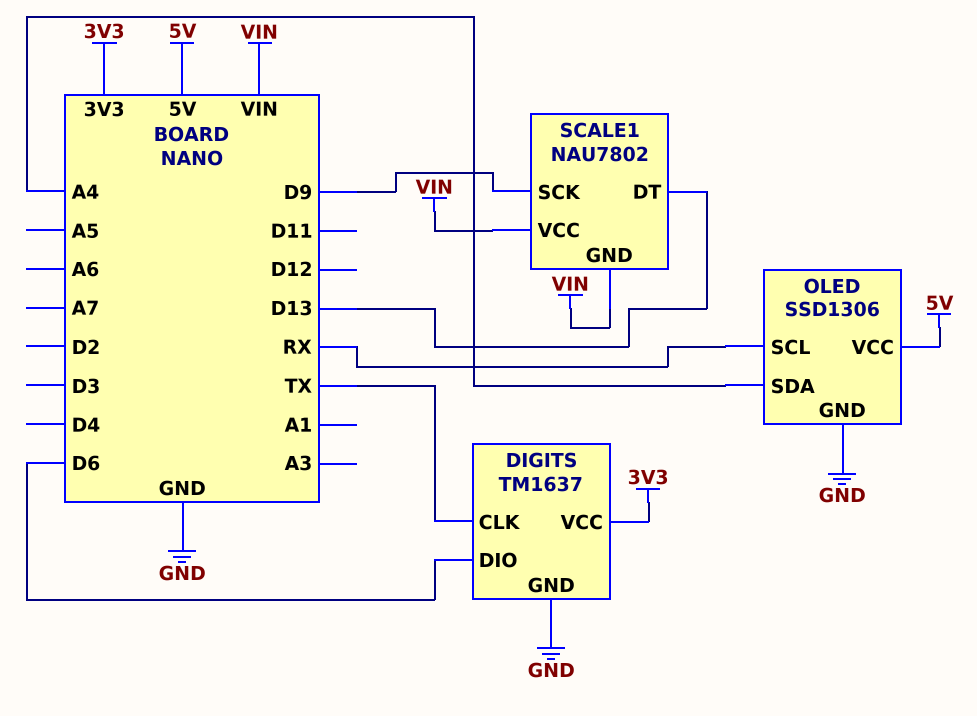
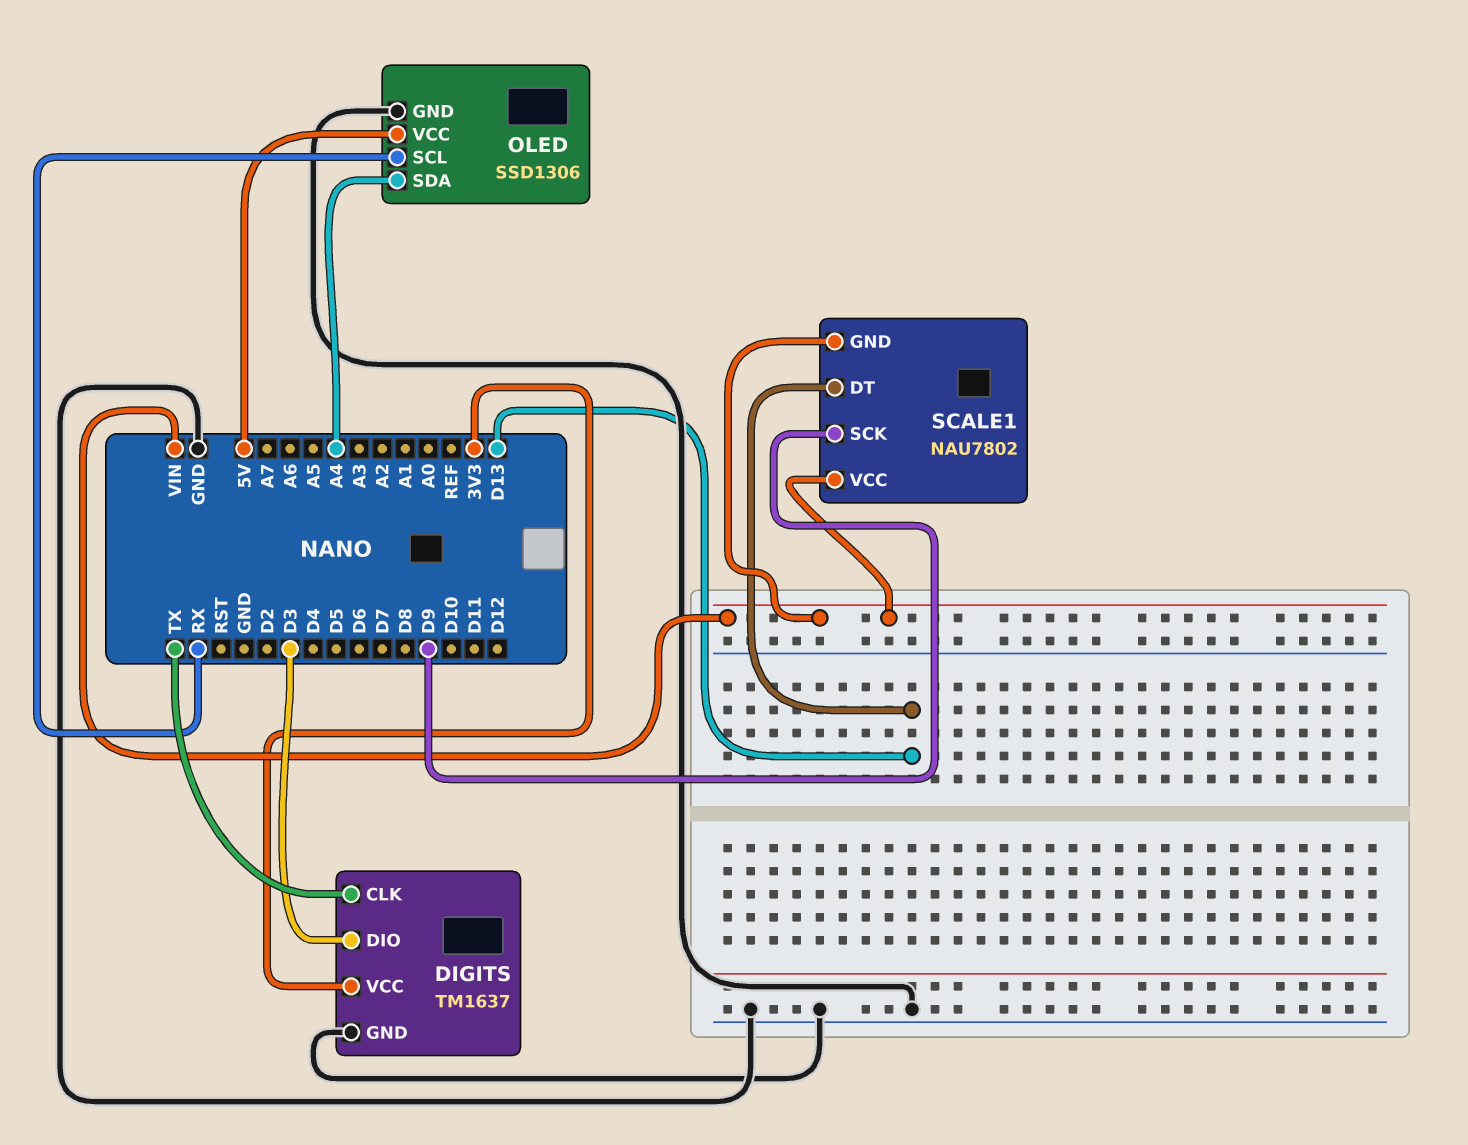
DIGITS pin DIO: D6 -> D3

